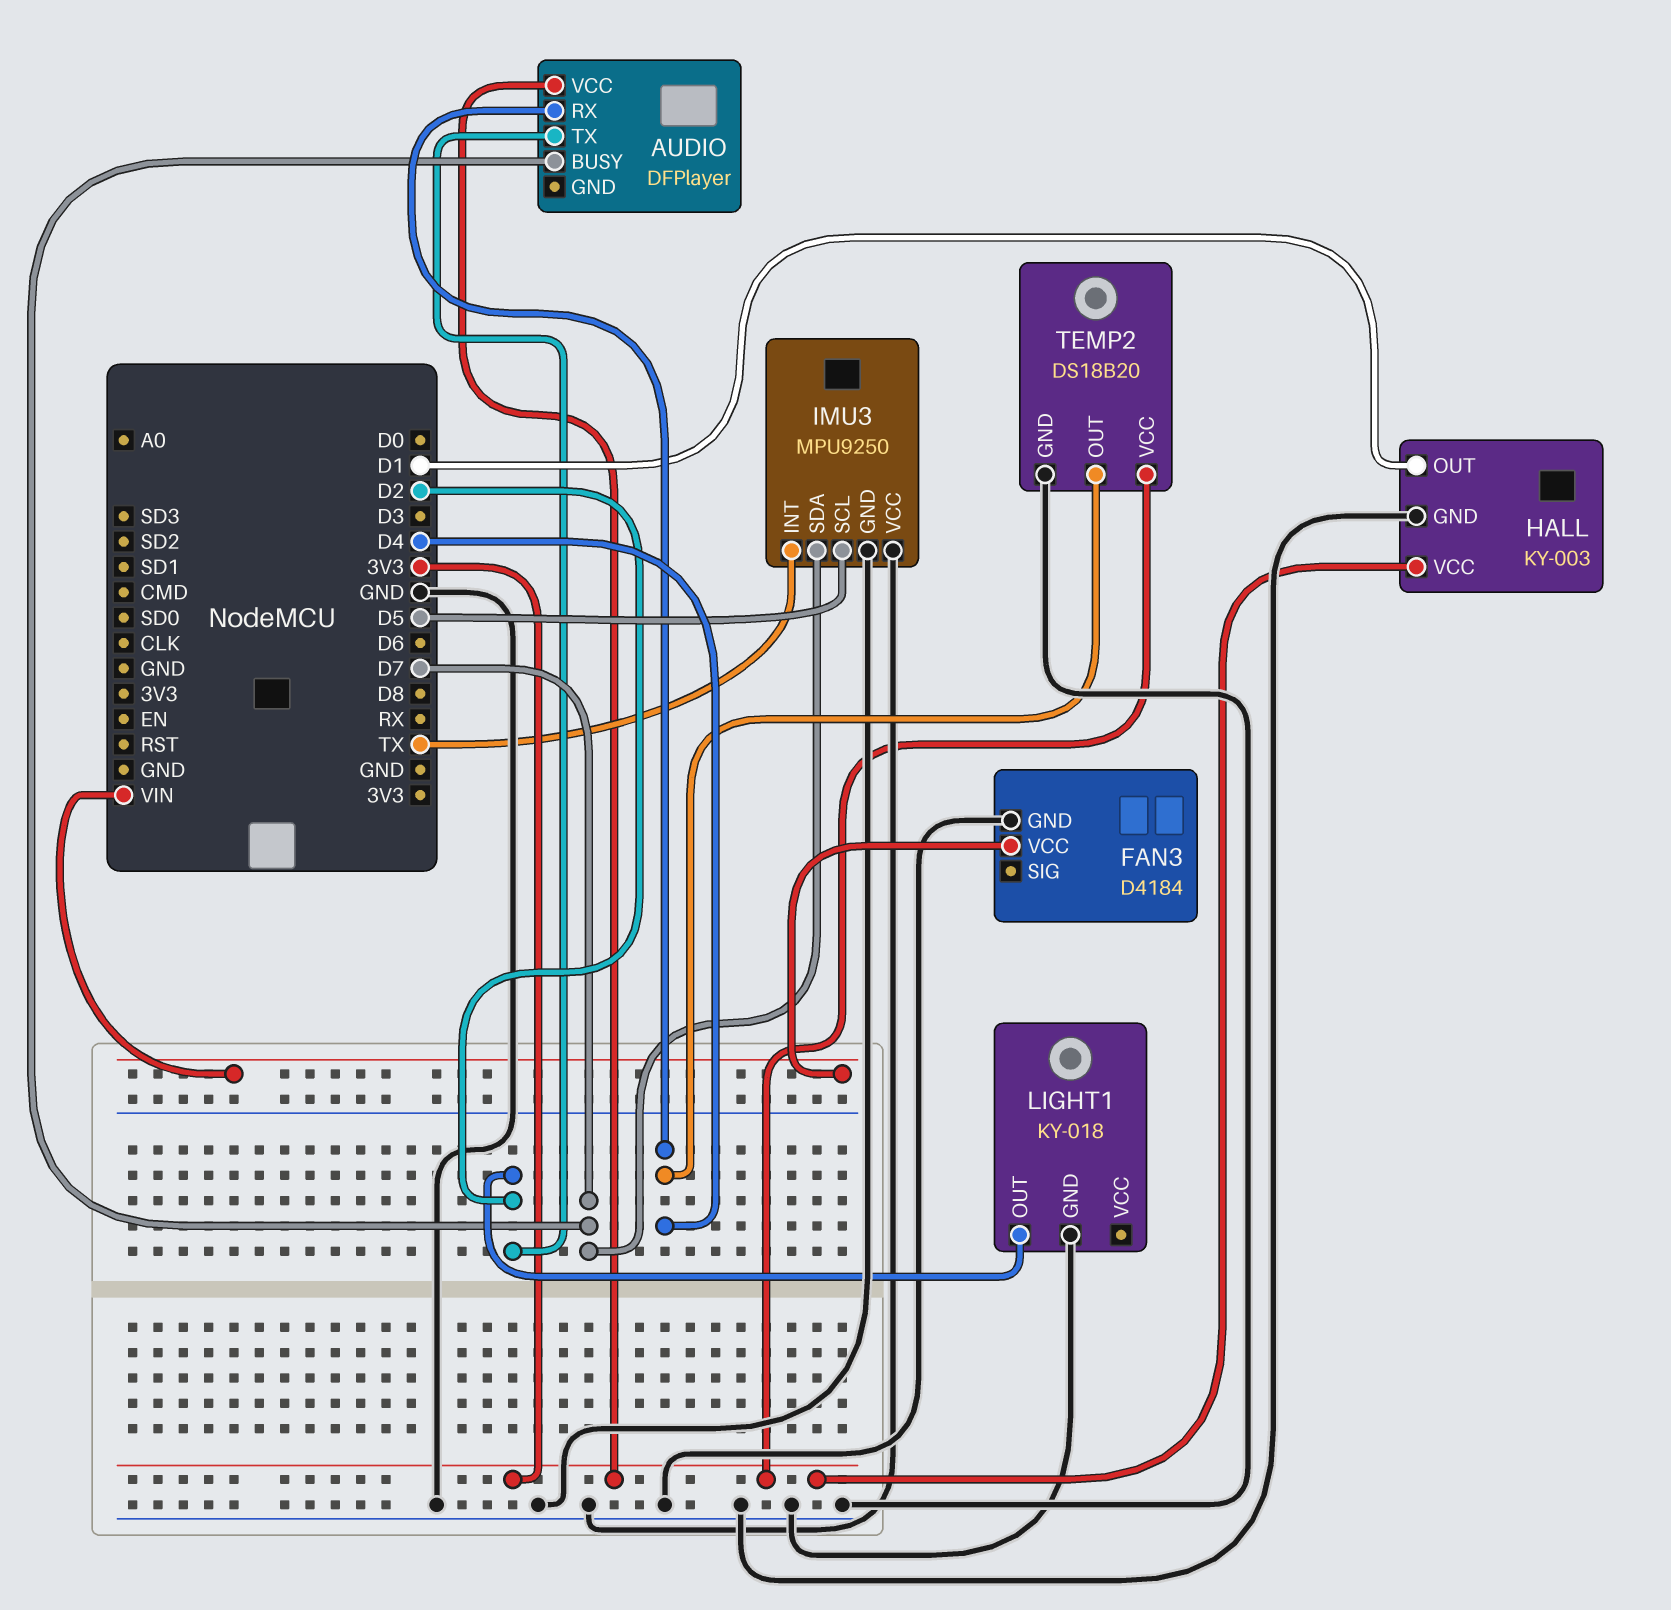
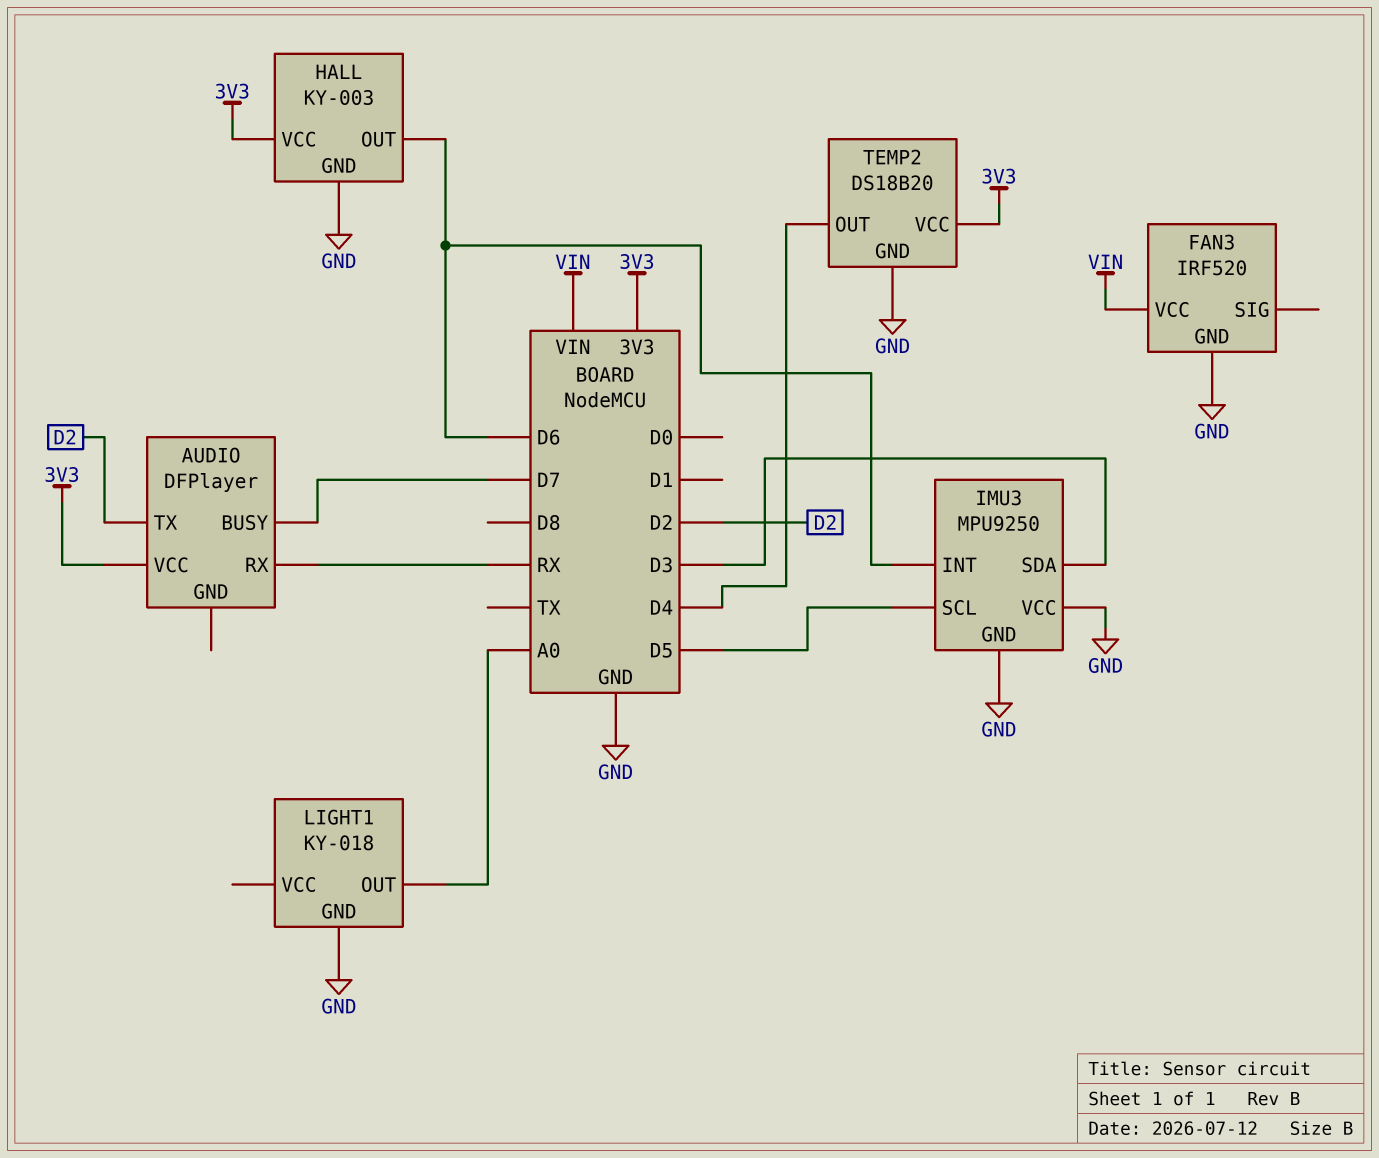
AUDIO pin RX: D4 -> RX
FAN3: D4184 -> IRF520
HALL pin OUT: D1 -> D6
IMU3 pin INT: TX -> D6
IMU3 pin SDA: D7 -> D3
LIGHT1 pin OUT: D2 -> A0

